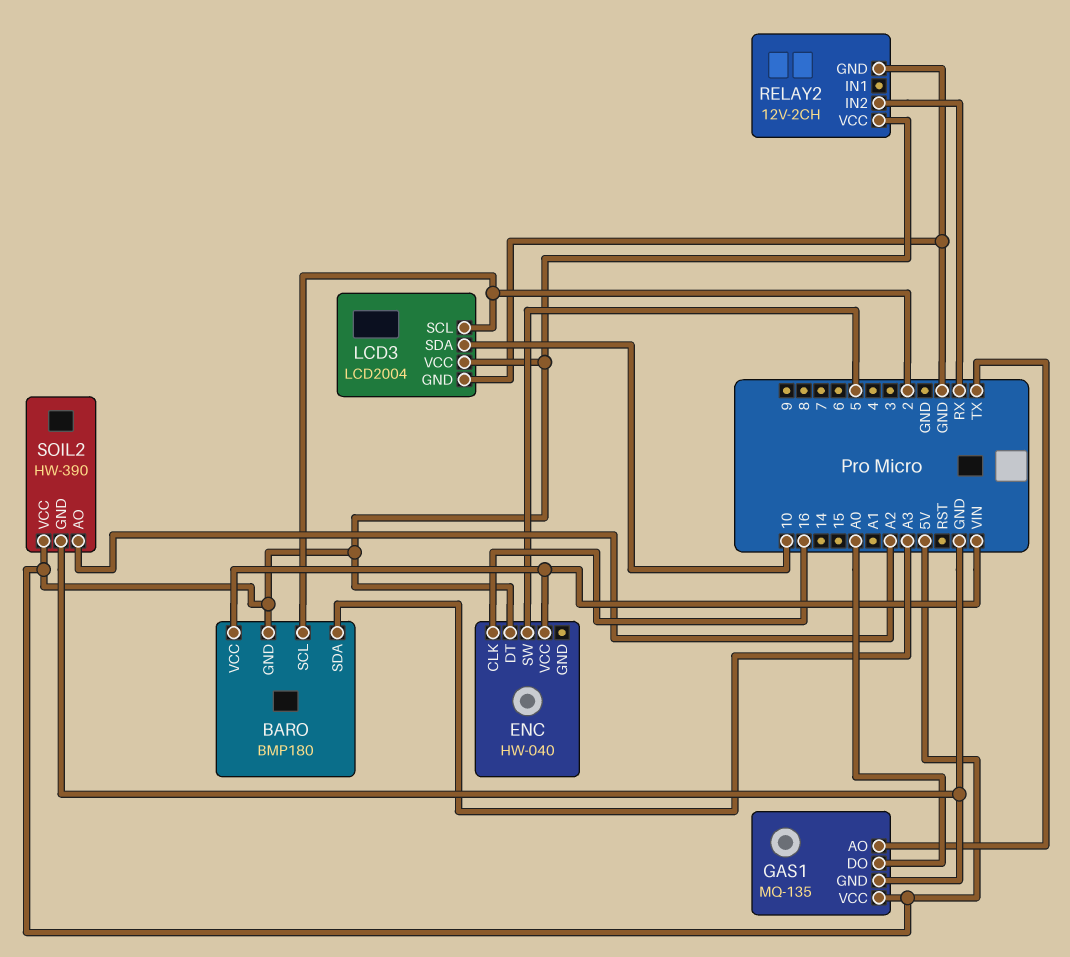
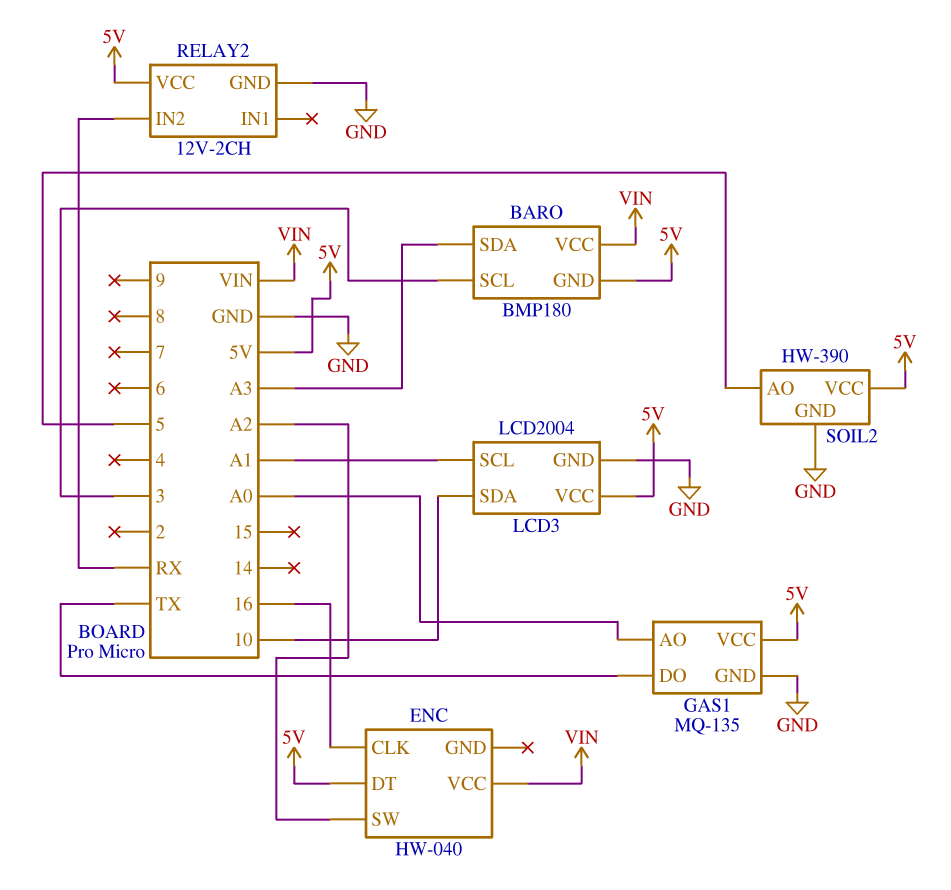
BARO pin SCL: 2 -> 3
ENC pin SW: 5 -> A2
GAS1 pin AO: TX -> A0
GAS1 pin DO: A0 -> TX
LCD3 pin SCL: 2 -> A1
SOIL2 pin AO: A2 -> 5

